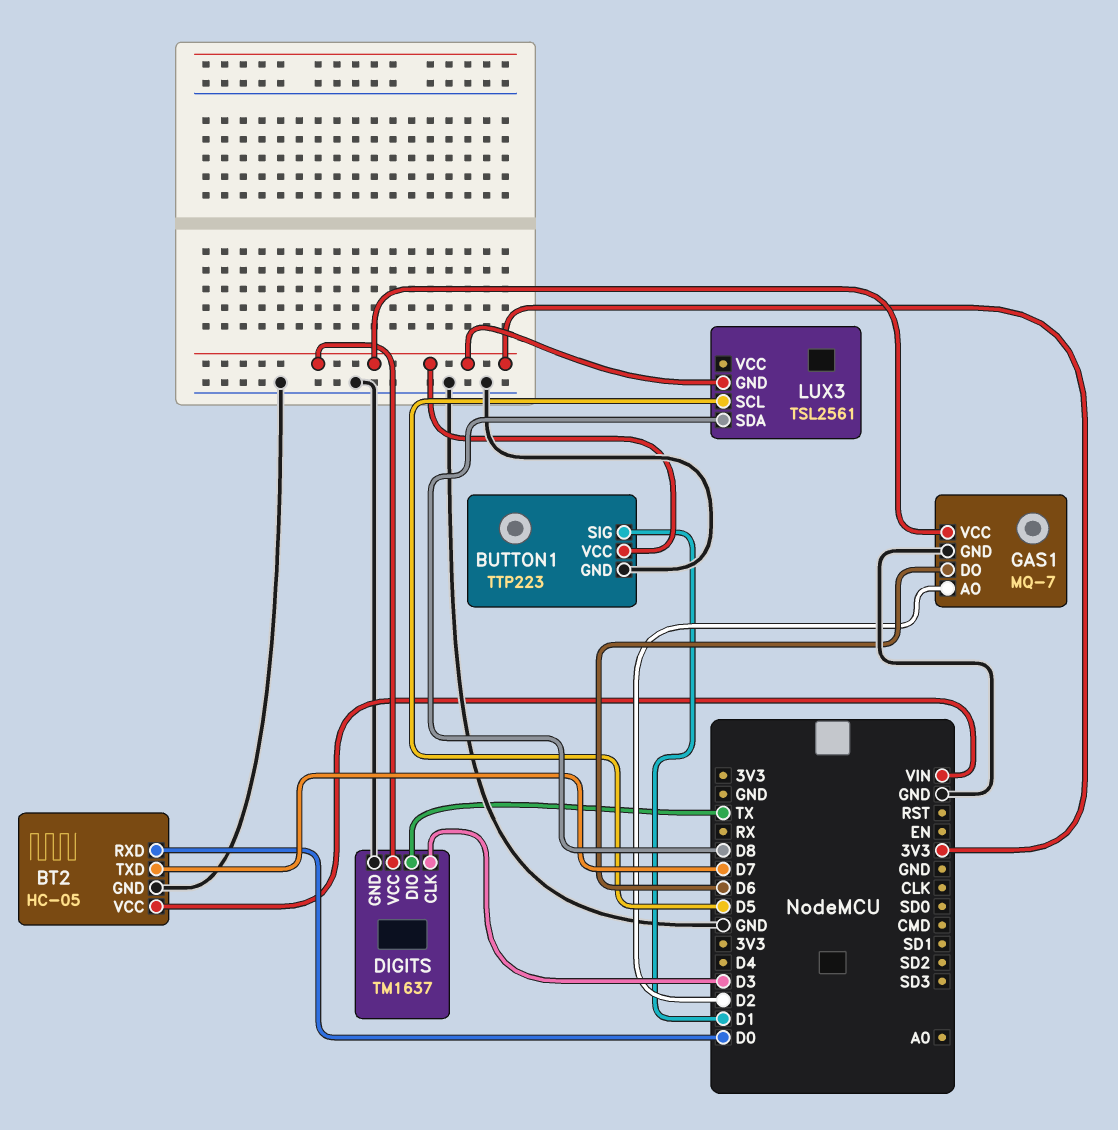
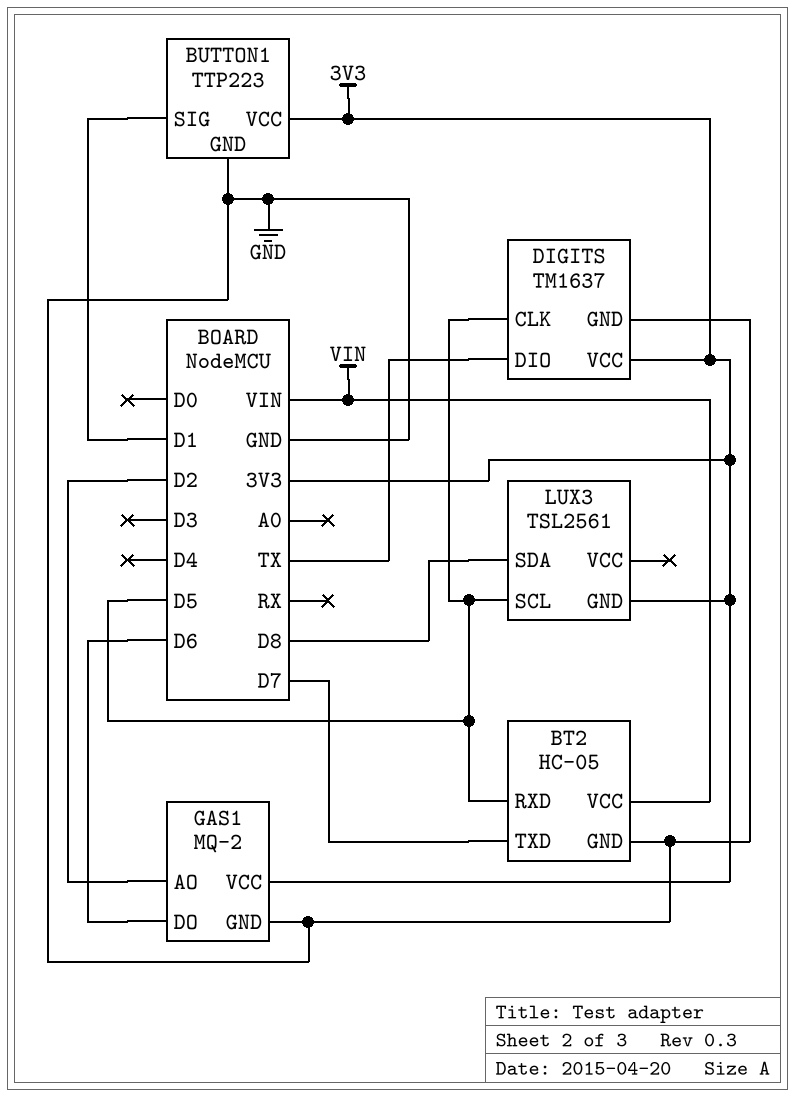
BT2 pin RXD: D0 -> D5
DIGITS pin CLK: D3 -> D5
GAS1: MQ-7 -> MQ-2

